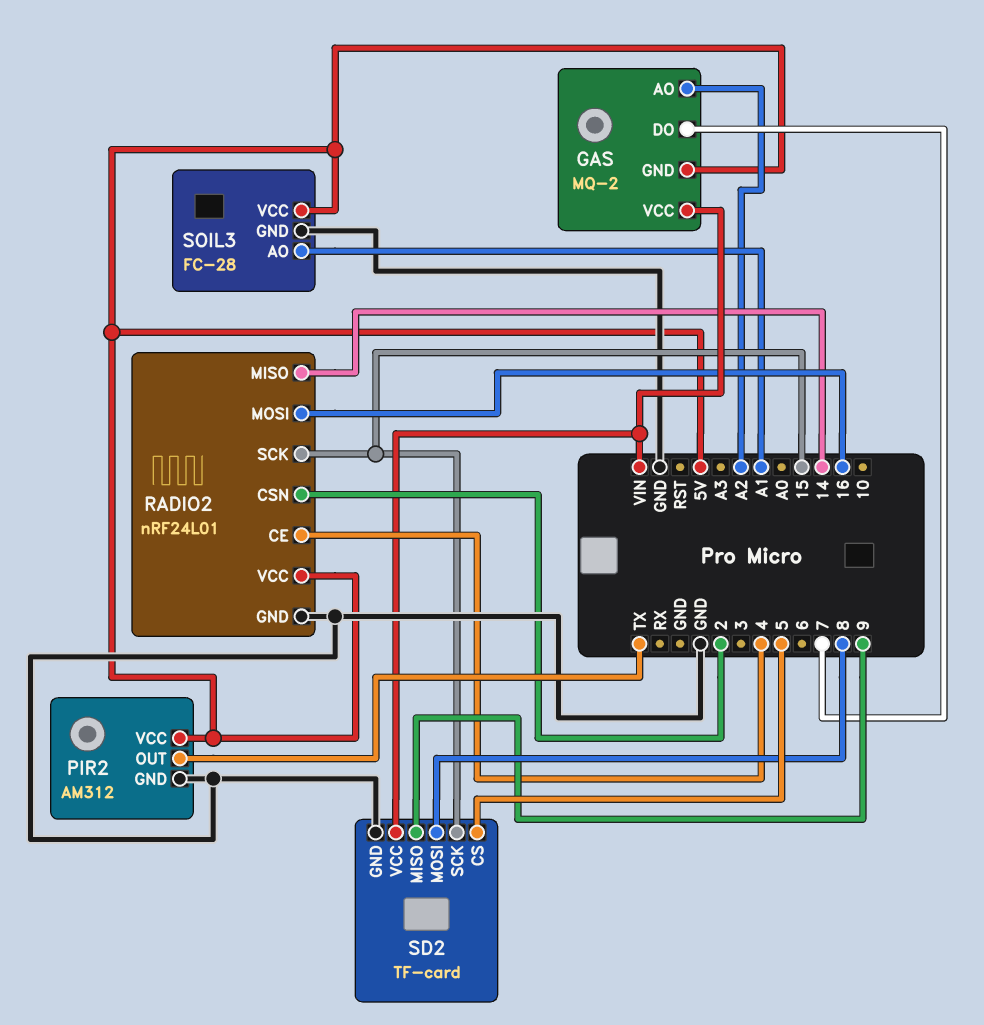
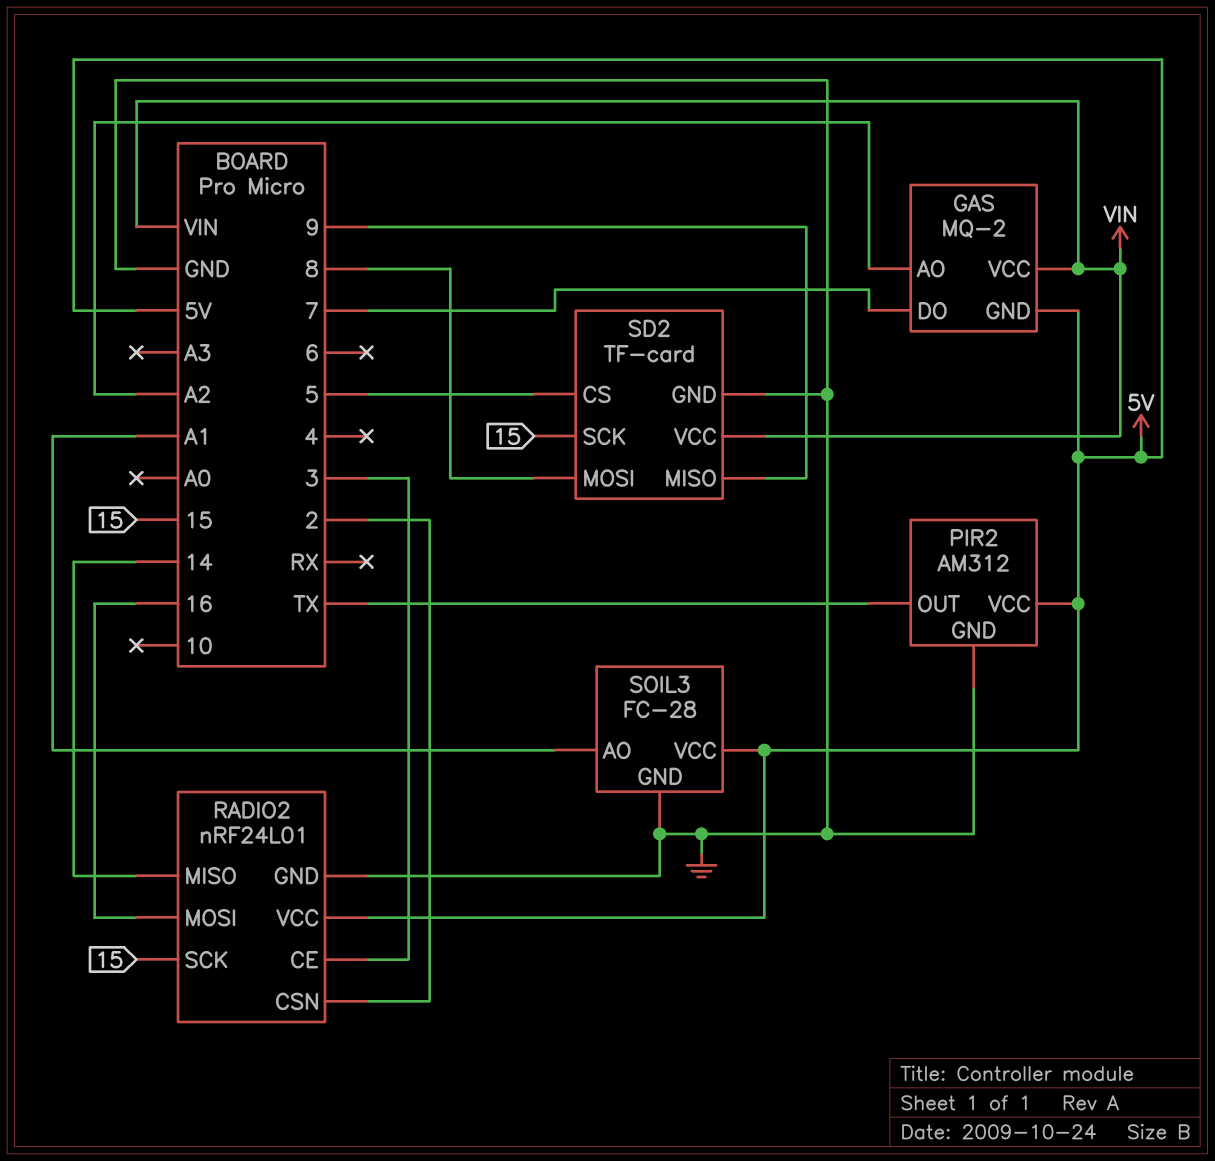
RADIO2 pin CE: 4 -> 3

